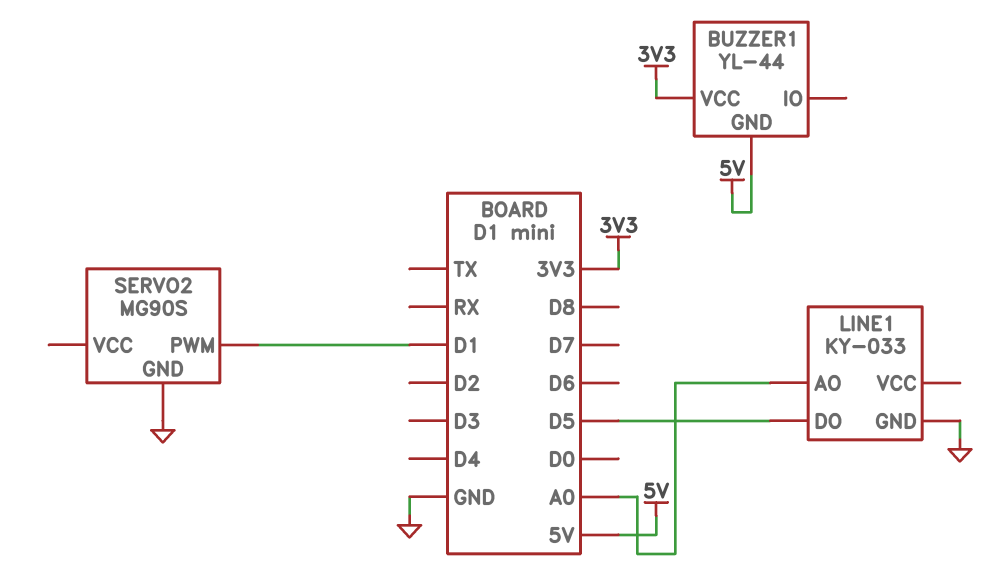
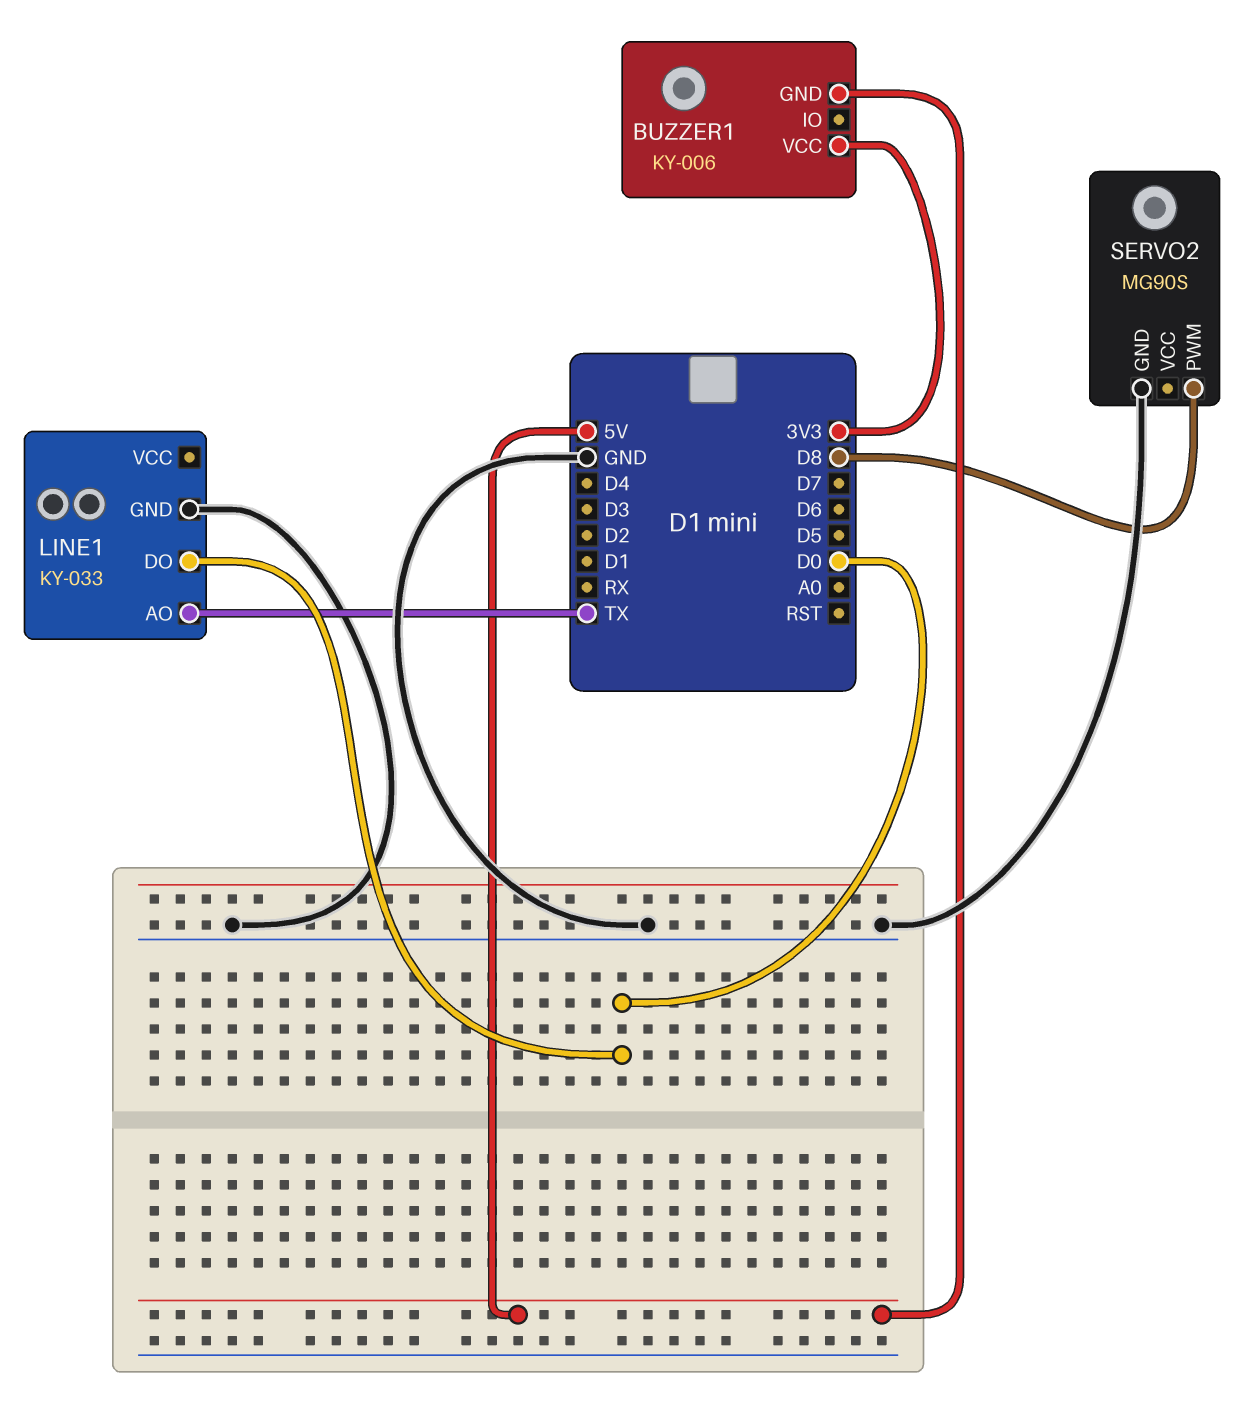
BUZZER1: YL-44 -> KY-006
LINE1 pin AO: A0 -> TX
LINE1 pin DO: D5 -> D0
SERVO2 pin PWM: D1 -> D8

